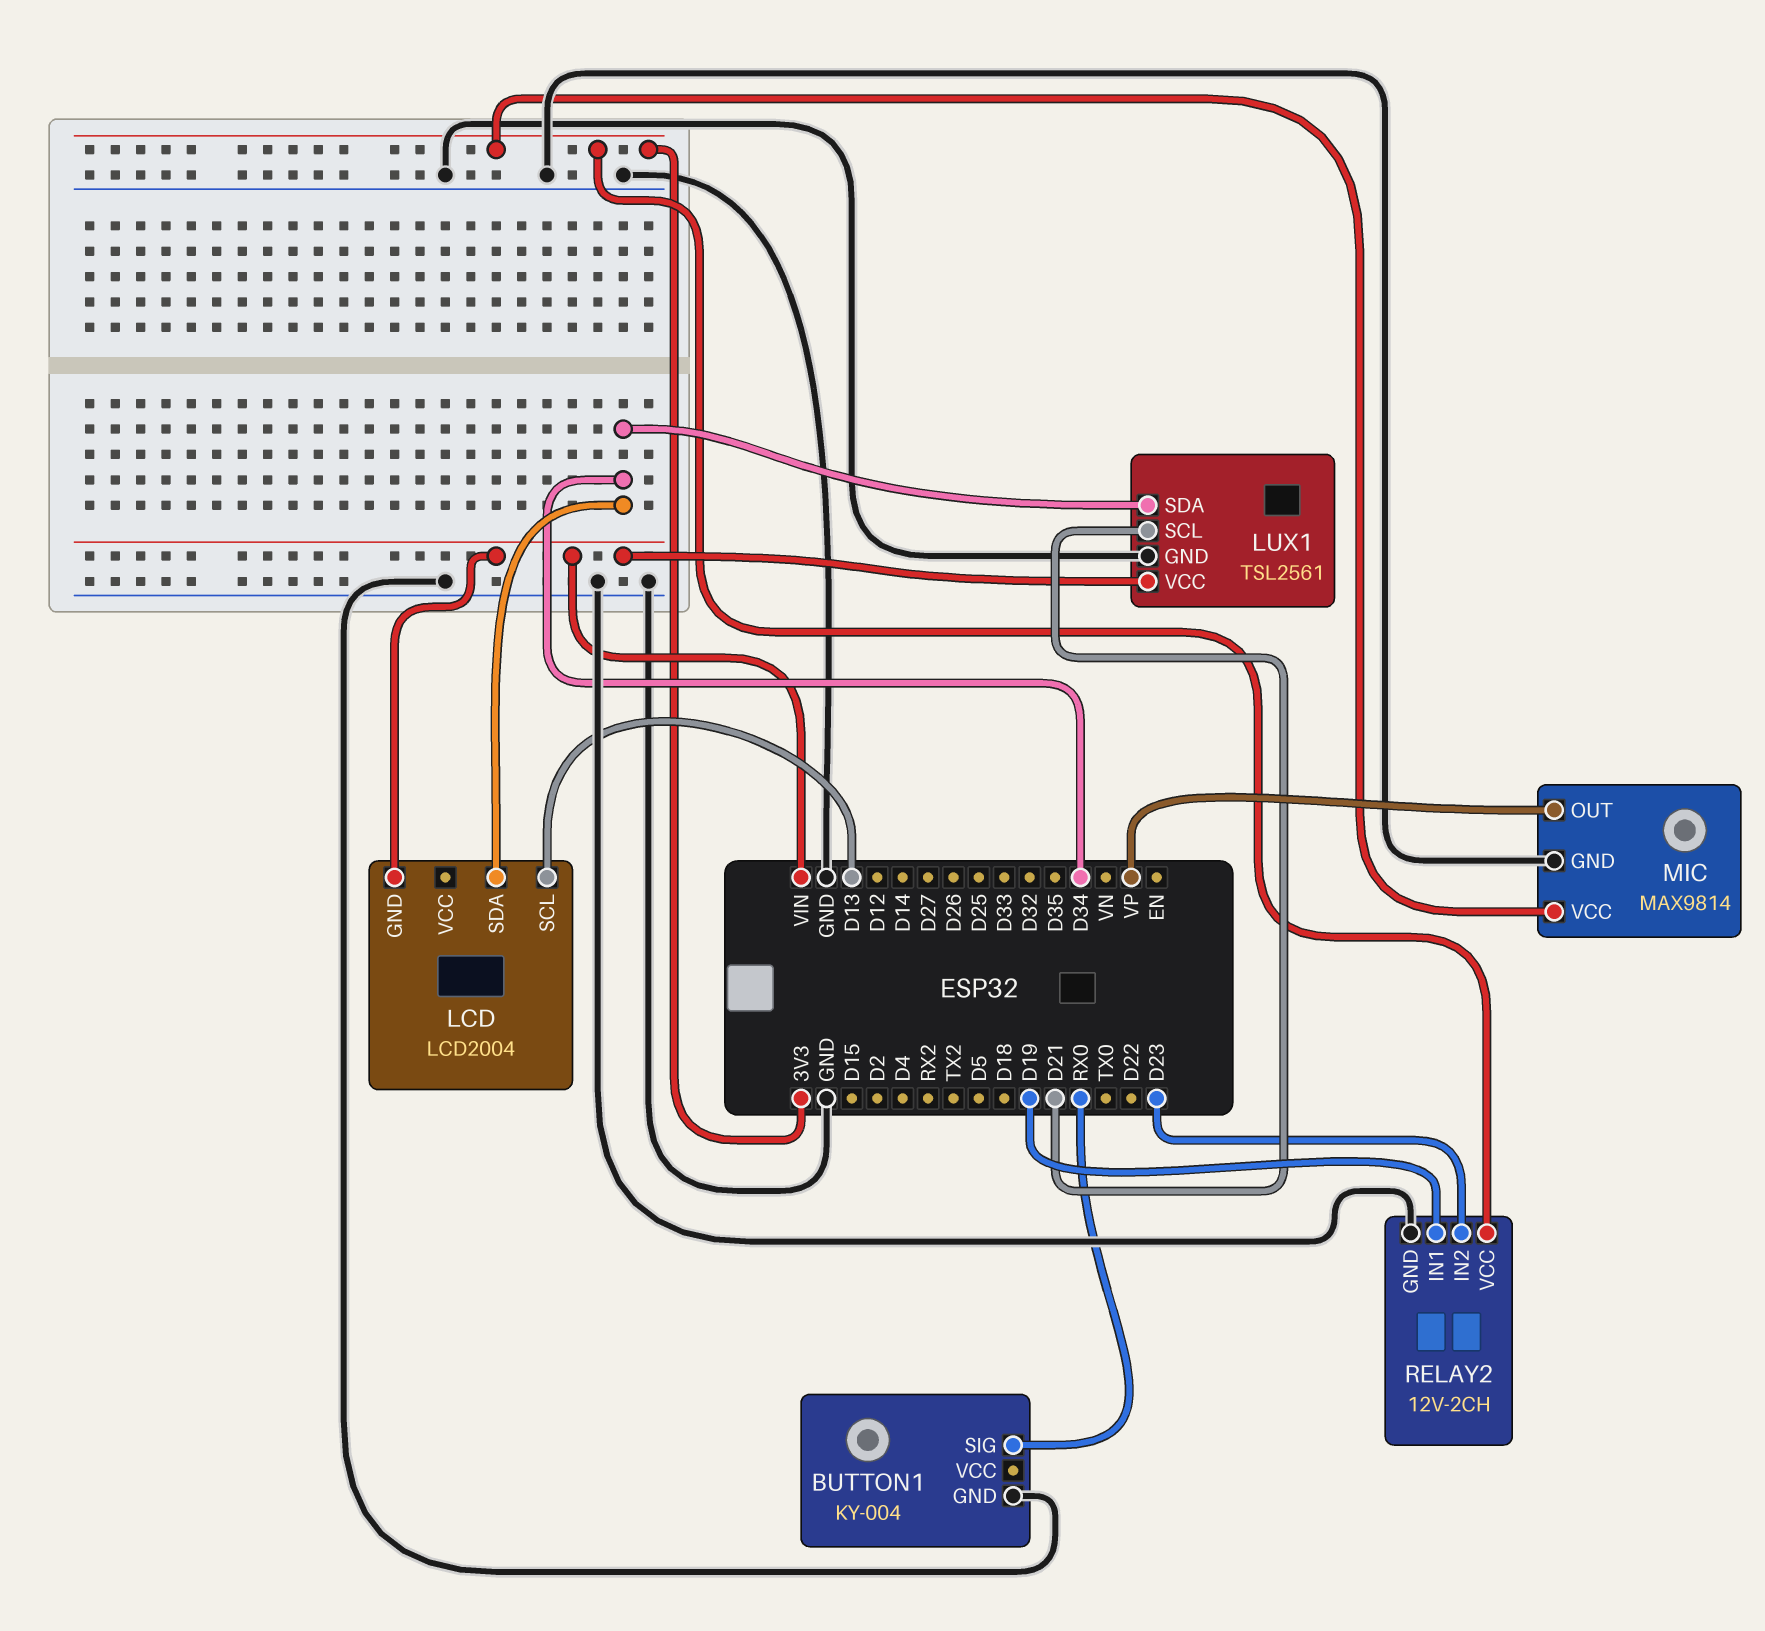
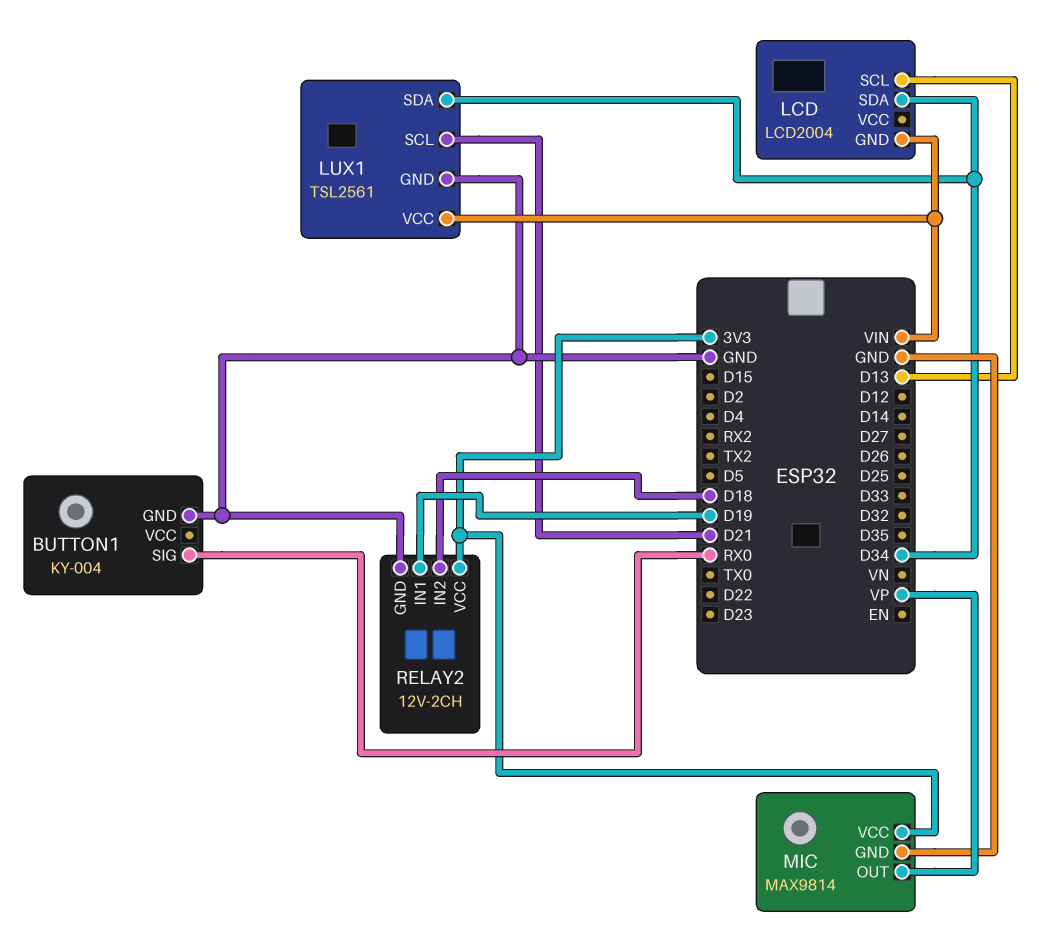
RELAY2 pin IN2: D23 -> D18

